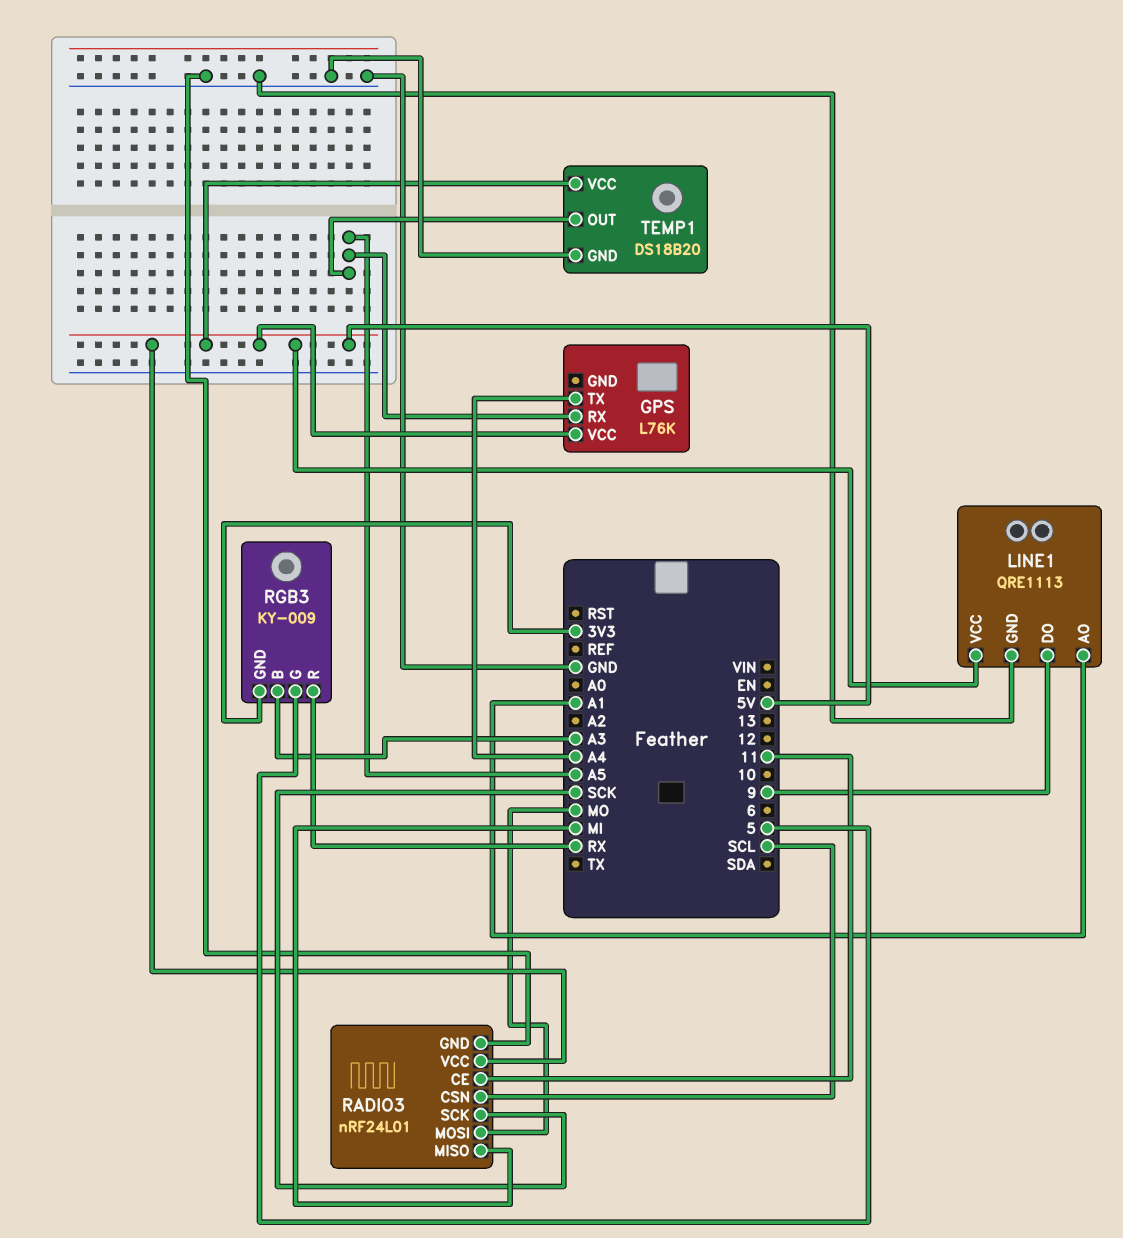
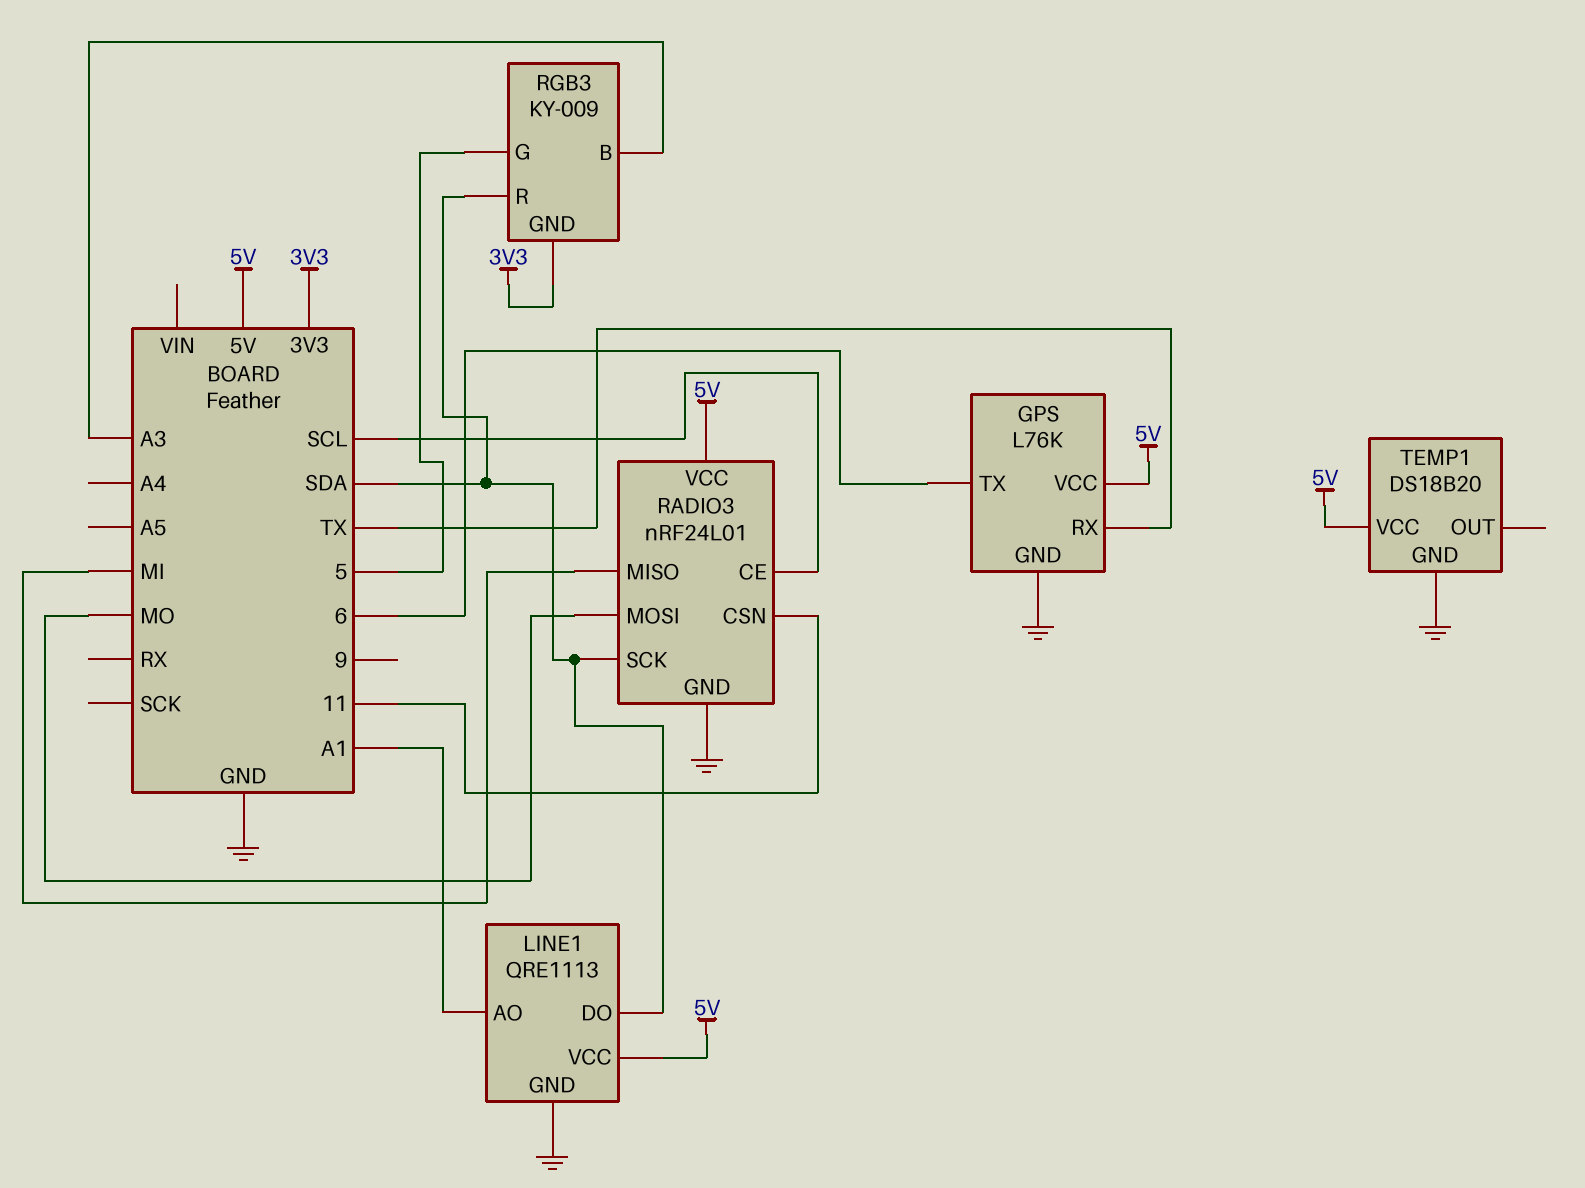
GPS pin GND: none -> GND
GPS pin RX: A5 -> TX
GPS pin TX: A4 -> 6
LINE1 pin DO: 9 -> SDA
RADIO3 pin CE: 11 -> SCL
RADIO3 pin CSN: SCL -> 11
RADIO3 pin SCK: SCK -> SDA
RGB3 pin R: RX -> SDA
TEMP1 pin OUT: A5 -> none

